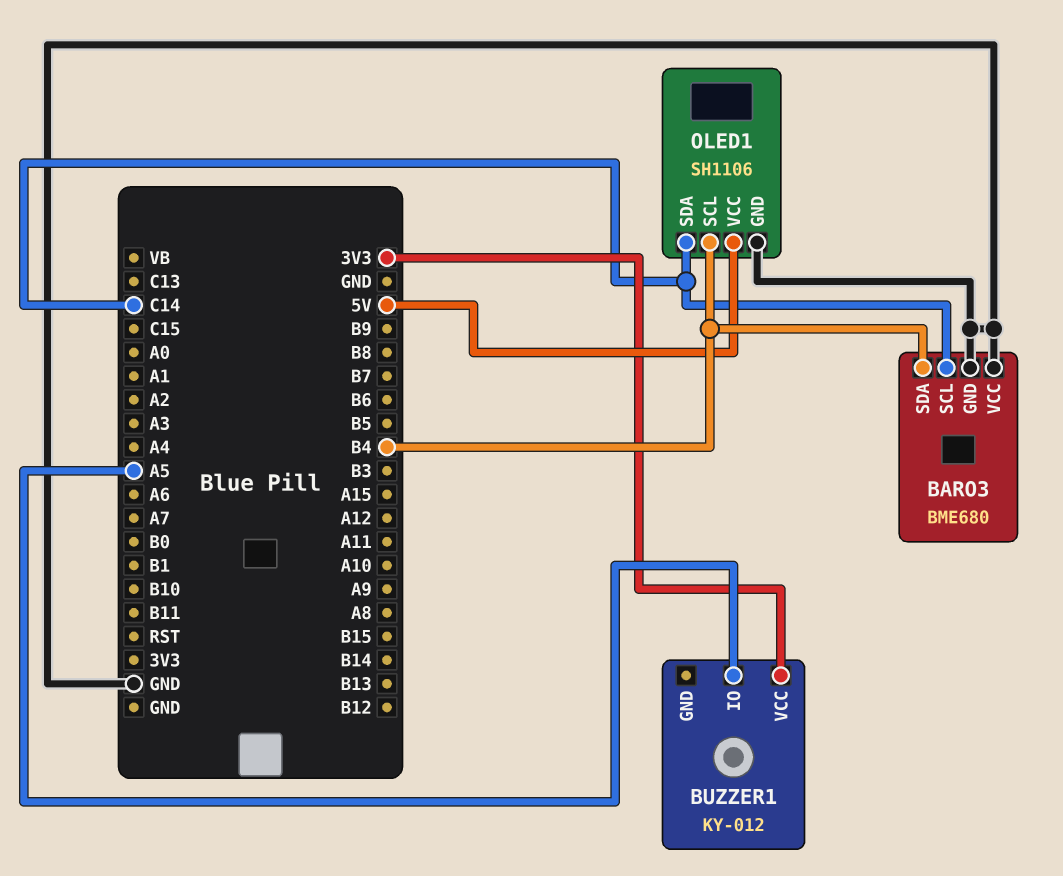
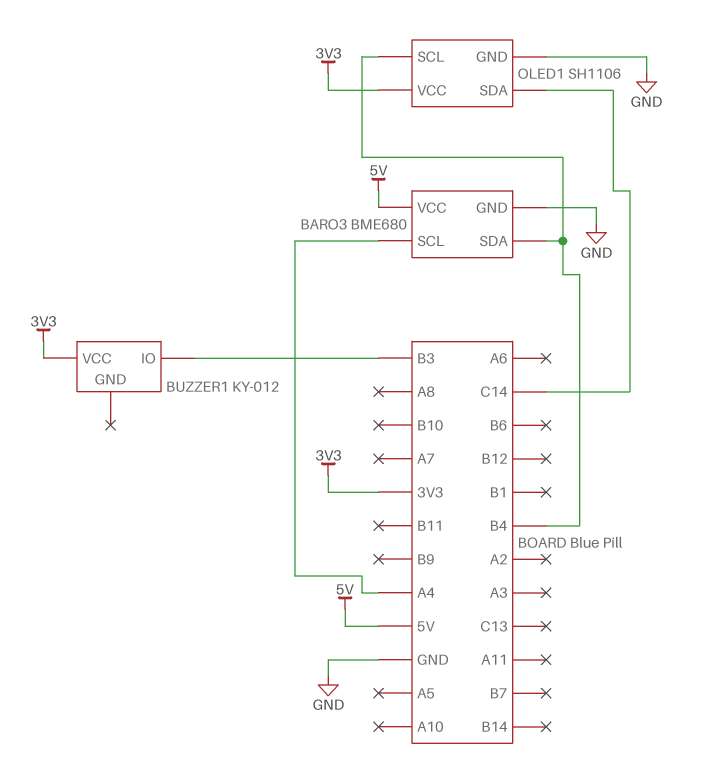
BARO3 pin SCL: C14 -> A4
BARO3 pin VCC: GND -> 5V
BUZZER1 pin IO: A5 -> B3
OLED1 pin VCC: 5V -> 3V3

